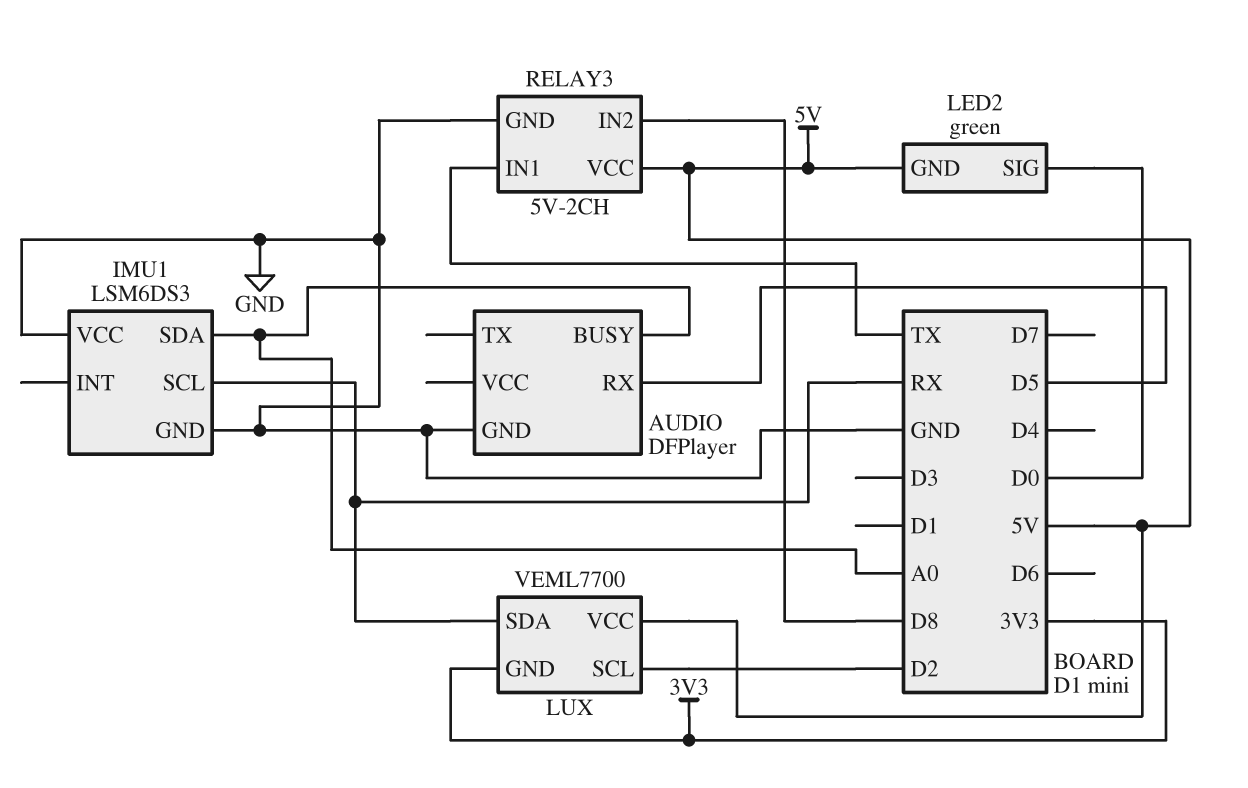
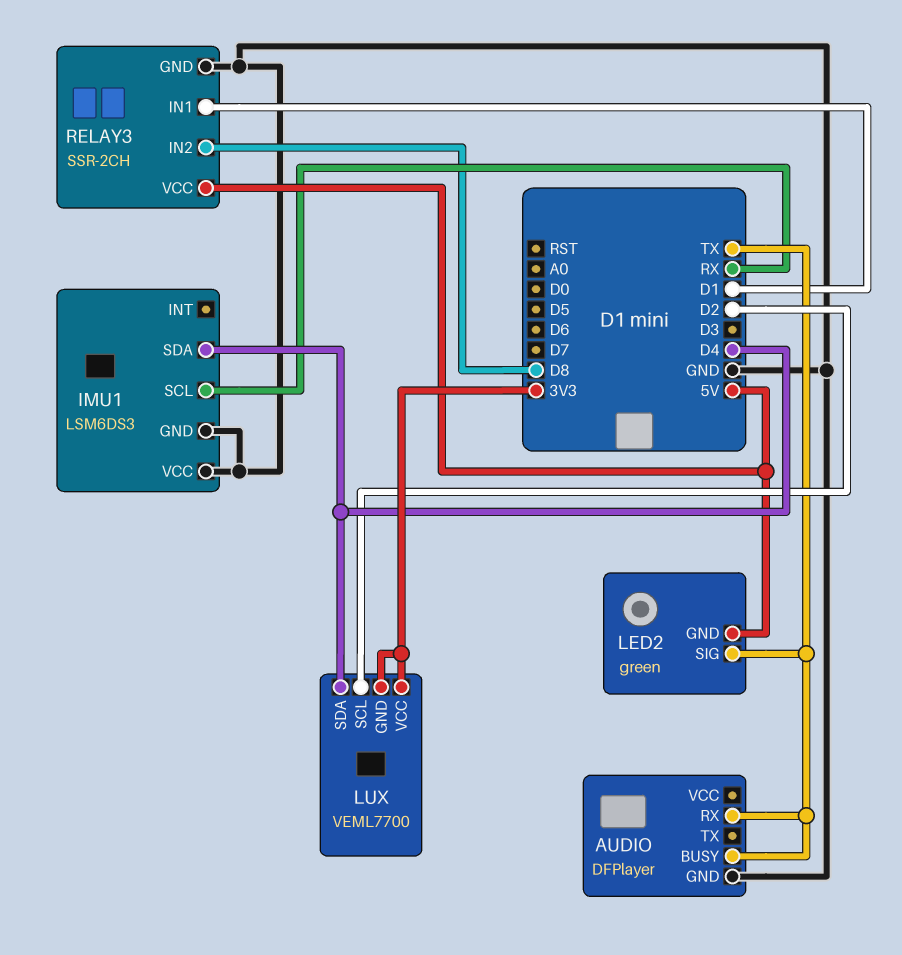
AUDIO pin BUSY: A0 -> TX
AUDIO pin RX: D5 -> TX
IMU1 pin SDA: A0 -> D4
LED2 pin SIG: D0 -> TX
LUX pin SDA: RX -> D4
LUX pin VCC: 5V -> 3V3
RELAY3: 5V-2CH -> SSR-2CH
RELAY3 pin IN1: TX -> D1

